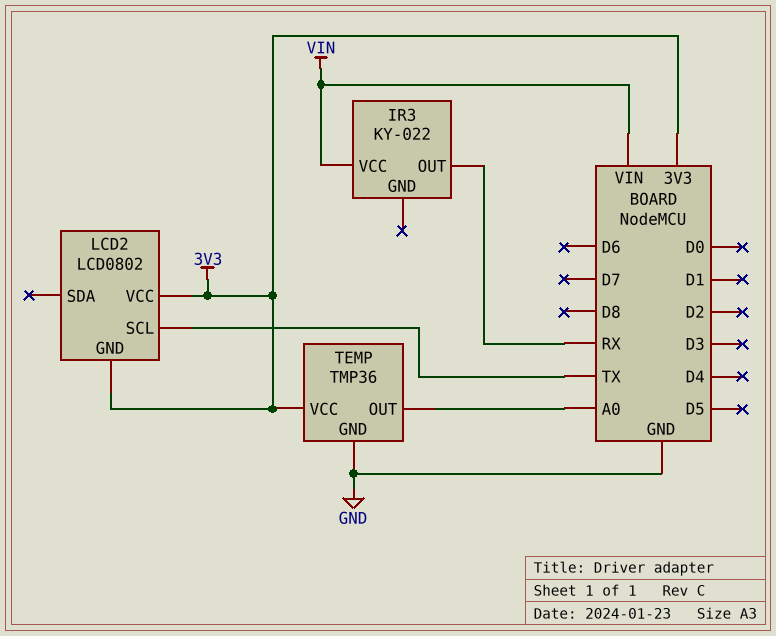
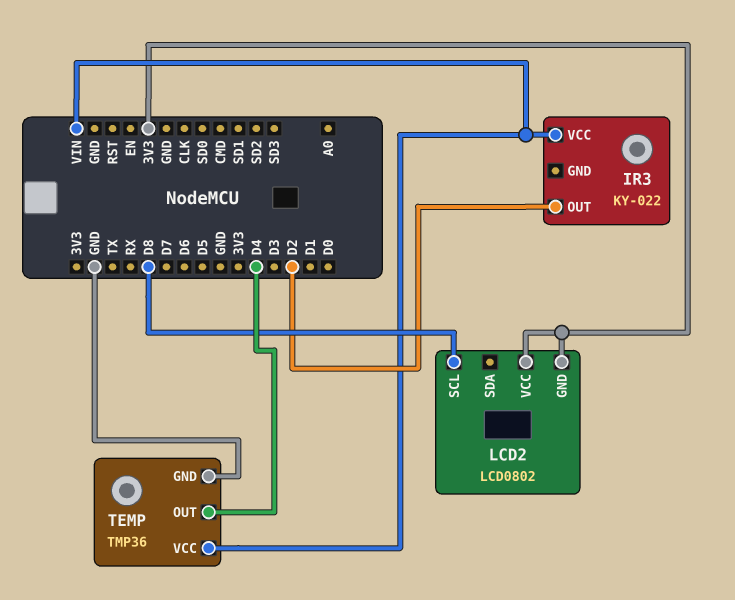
IR3 pin OUT: RX -> D2
LCD2 pin SCL: TX -> D8
TEMP pin OUT: A0 -> D4
TEMP pin VCC: 3V3 -> VIN

